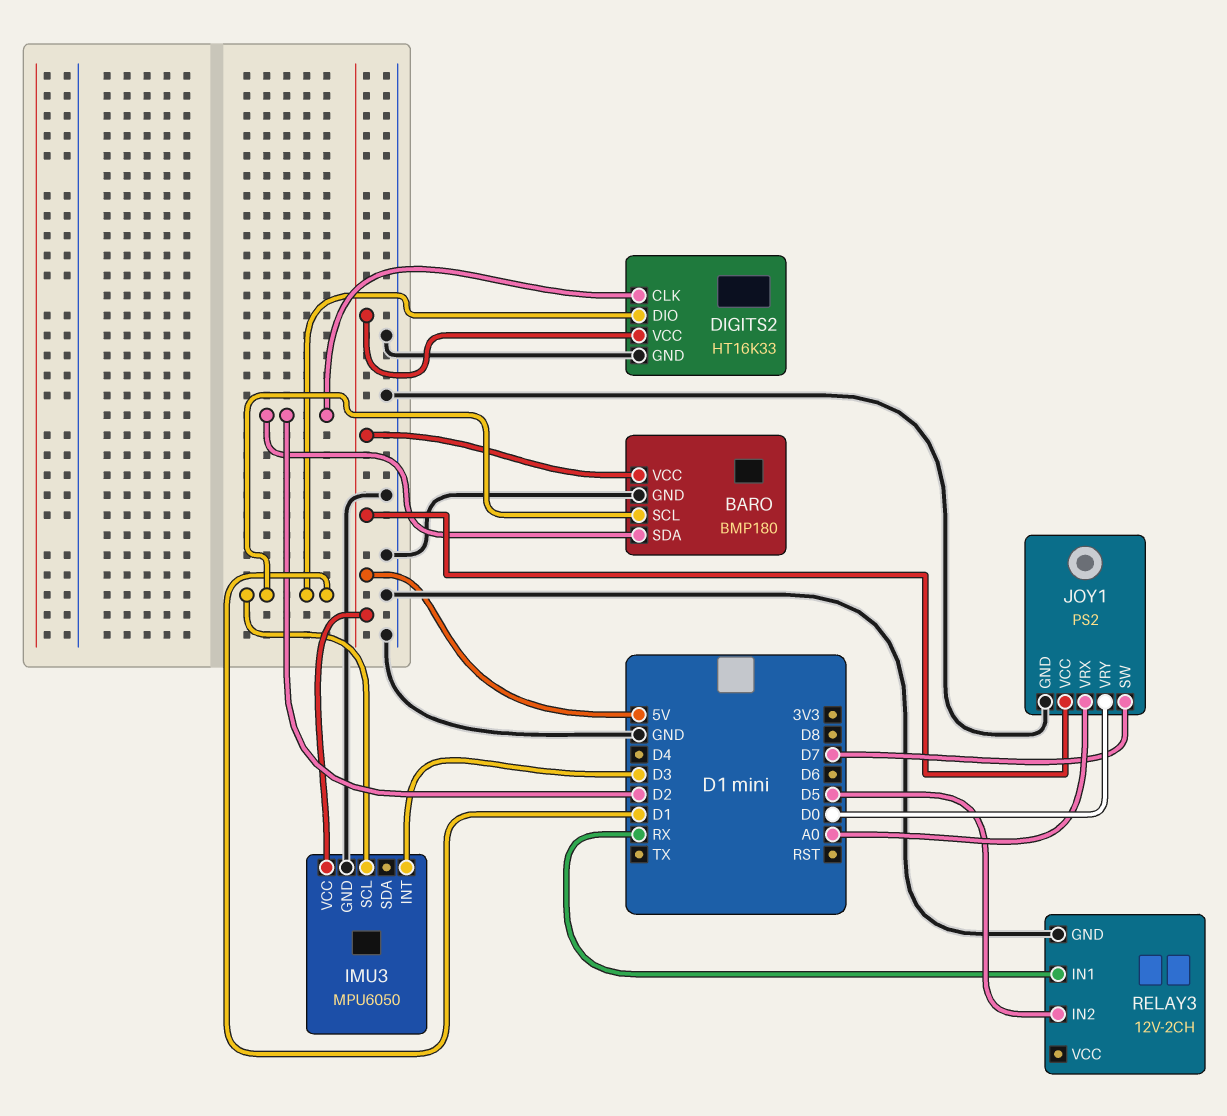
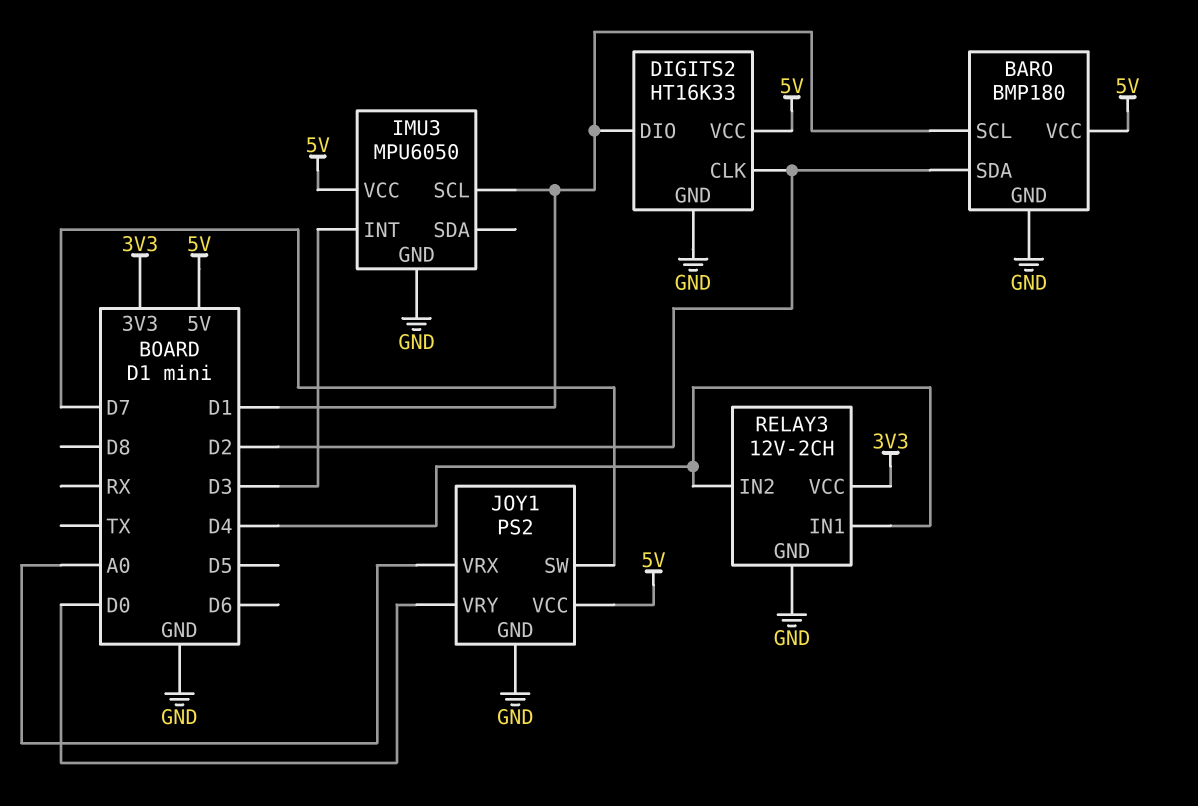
RELAY3 pin IN1: RX -> D4
RELAY3 pin IN2: D5 -> D4
RELAY3 pin VCC: none -> 3V3

